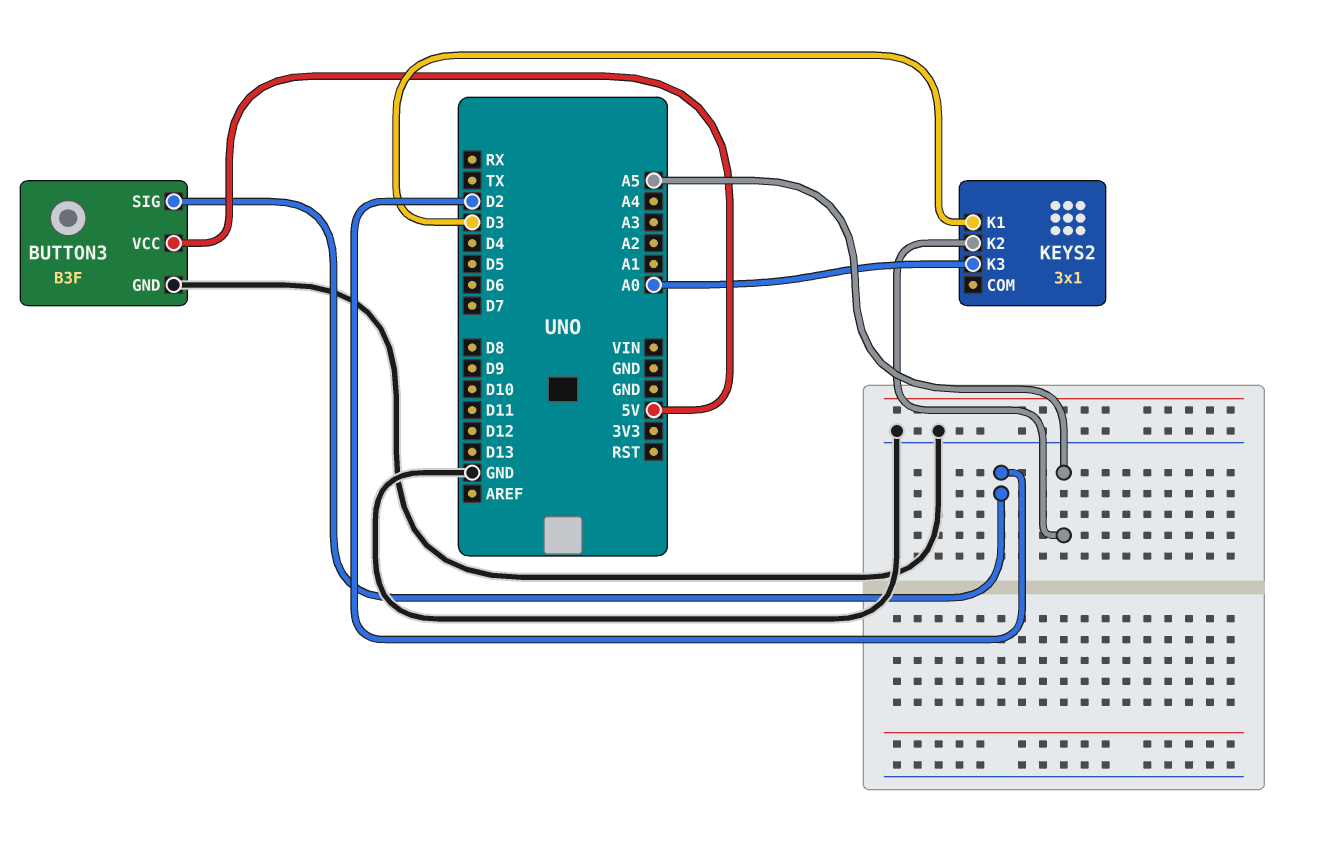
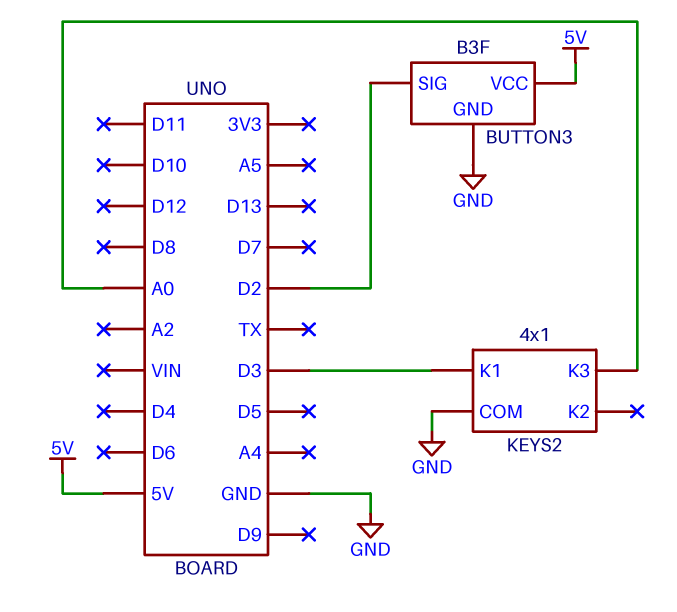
KEYS2: 3x1 -> 4x1
KEYS2 pin COM: none -> GND
KEYS2 pin K2: A5 -> none

